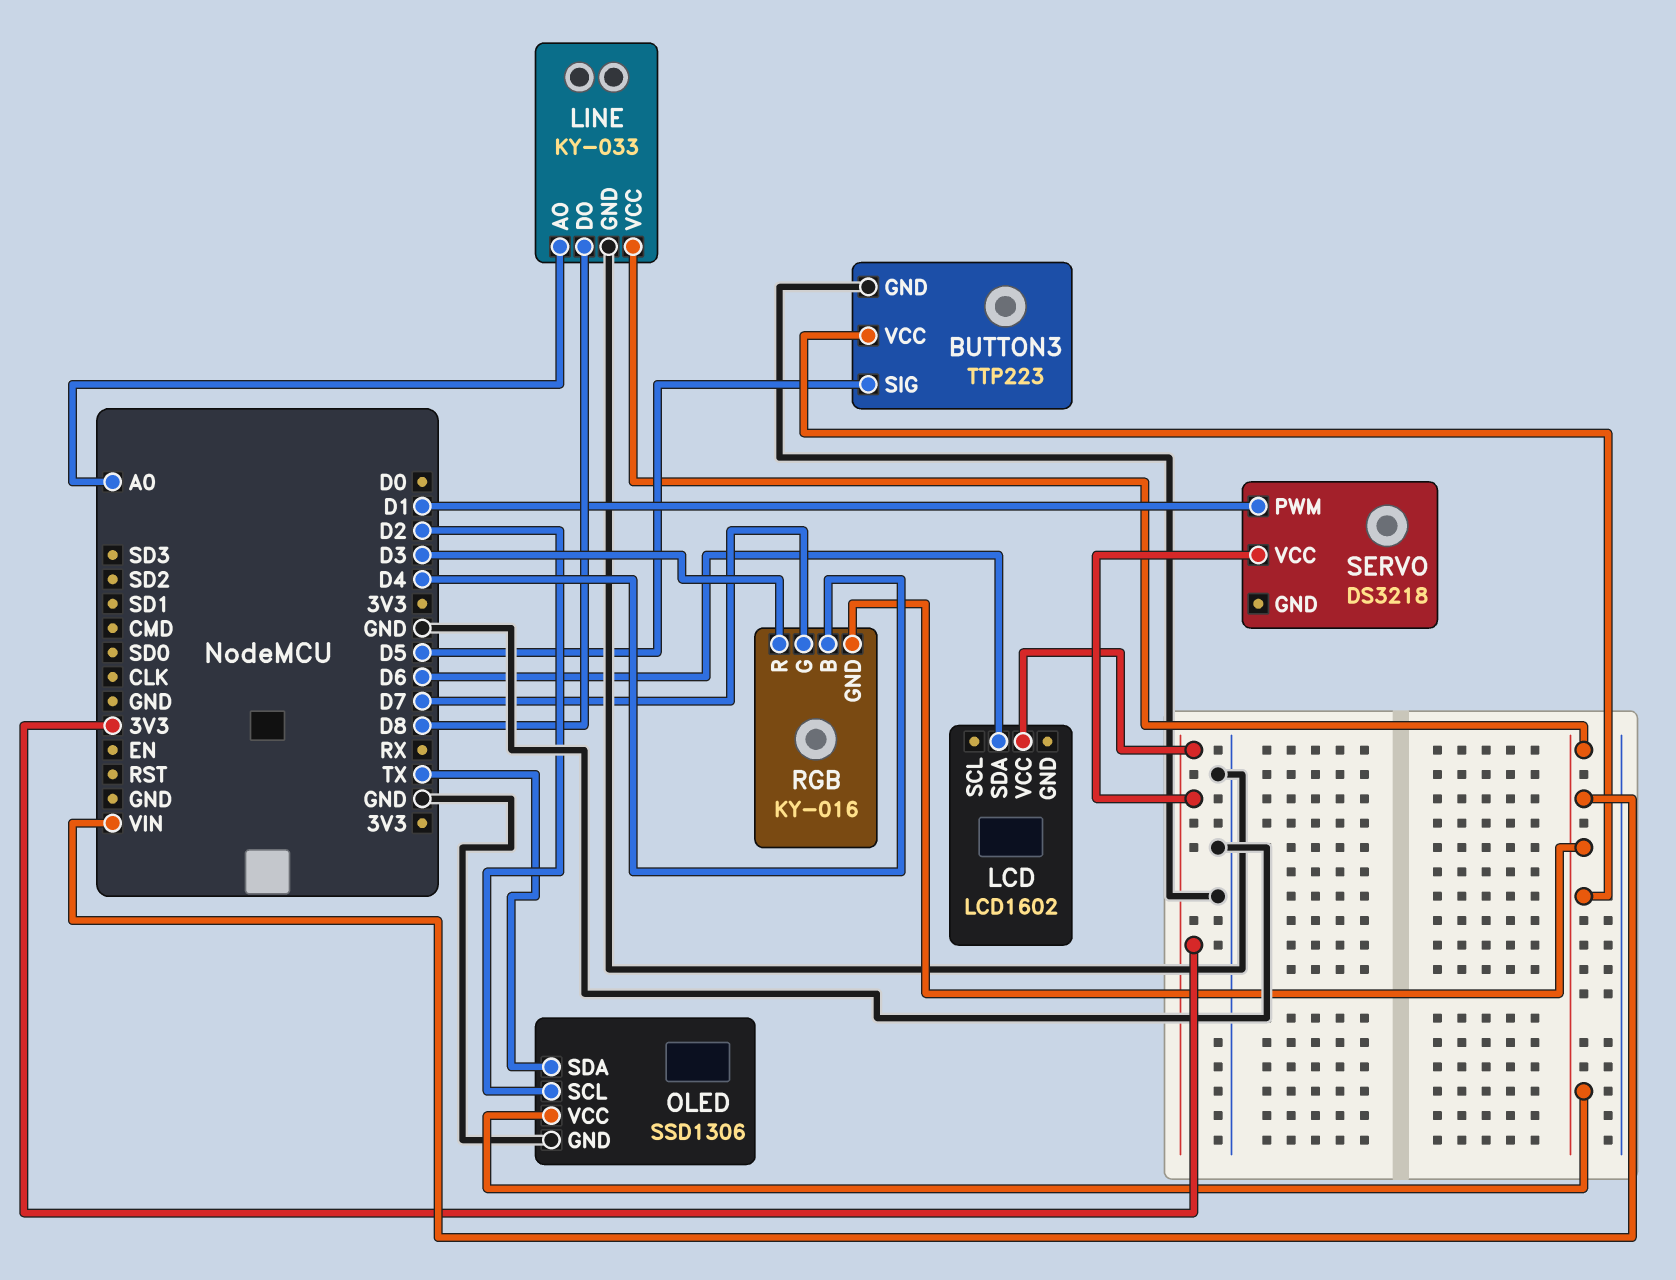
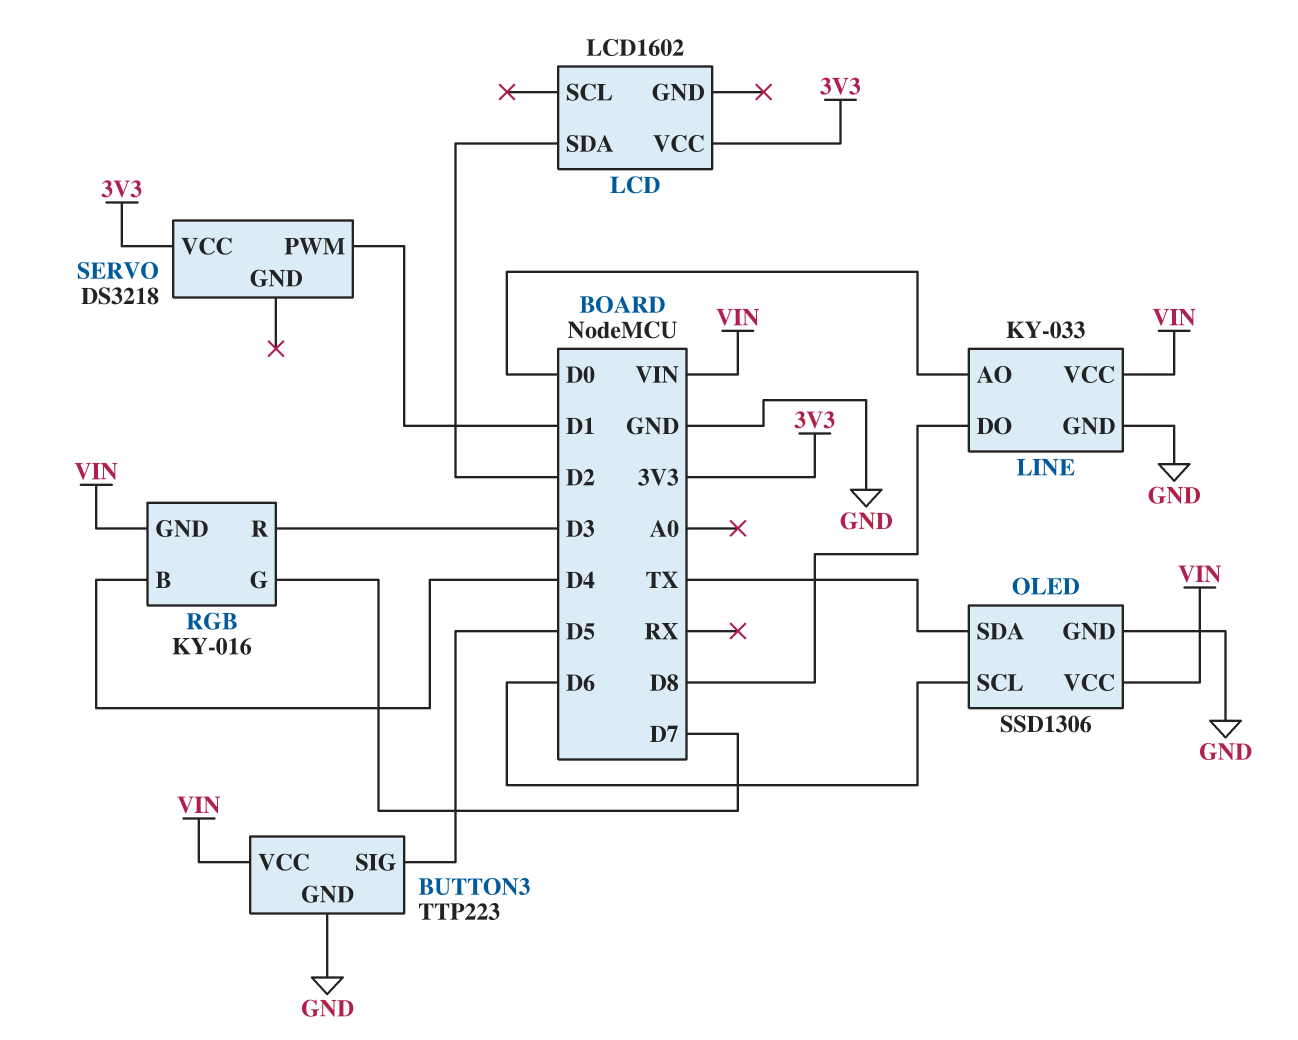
LCD pin SDA: D6 -> D2
LINE pin AO: A0 -> D0
OLED pin SCL: D2 -> D6

